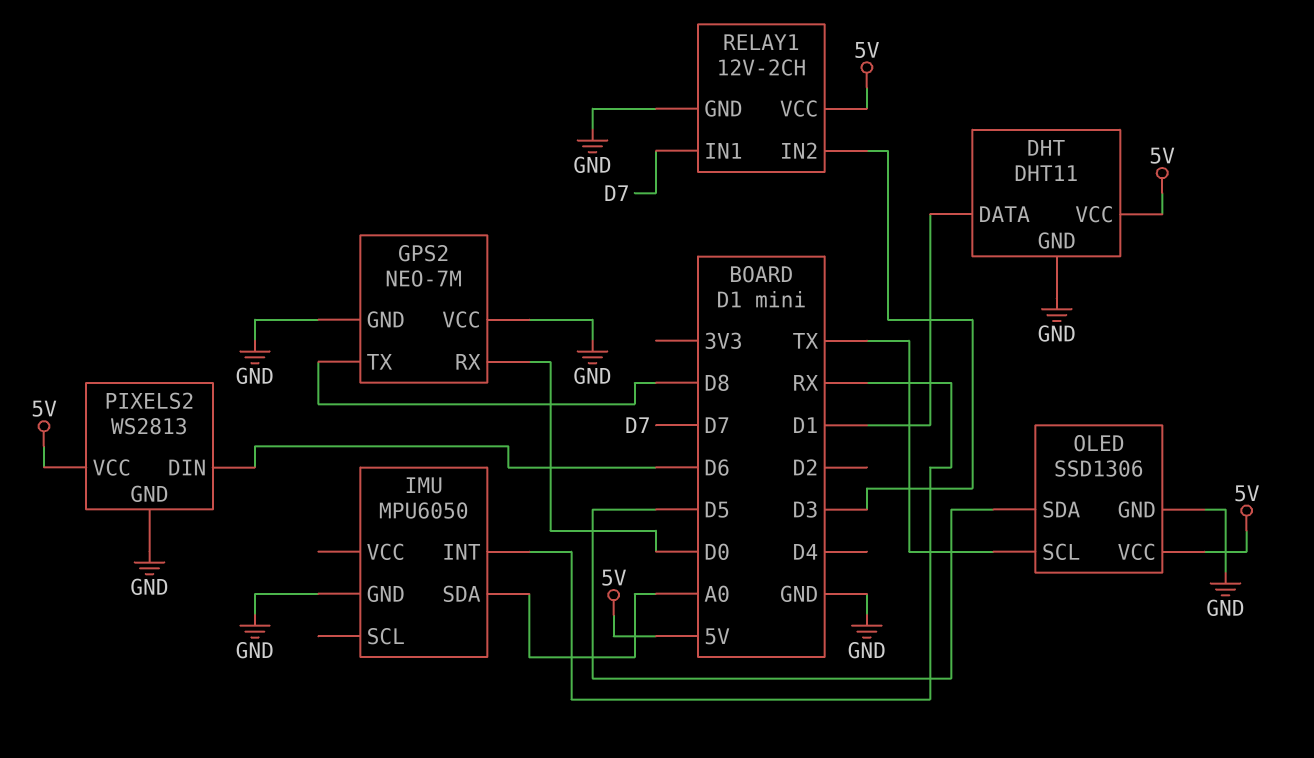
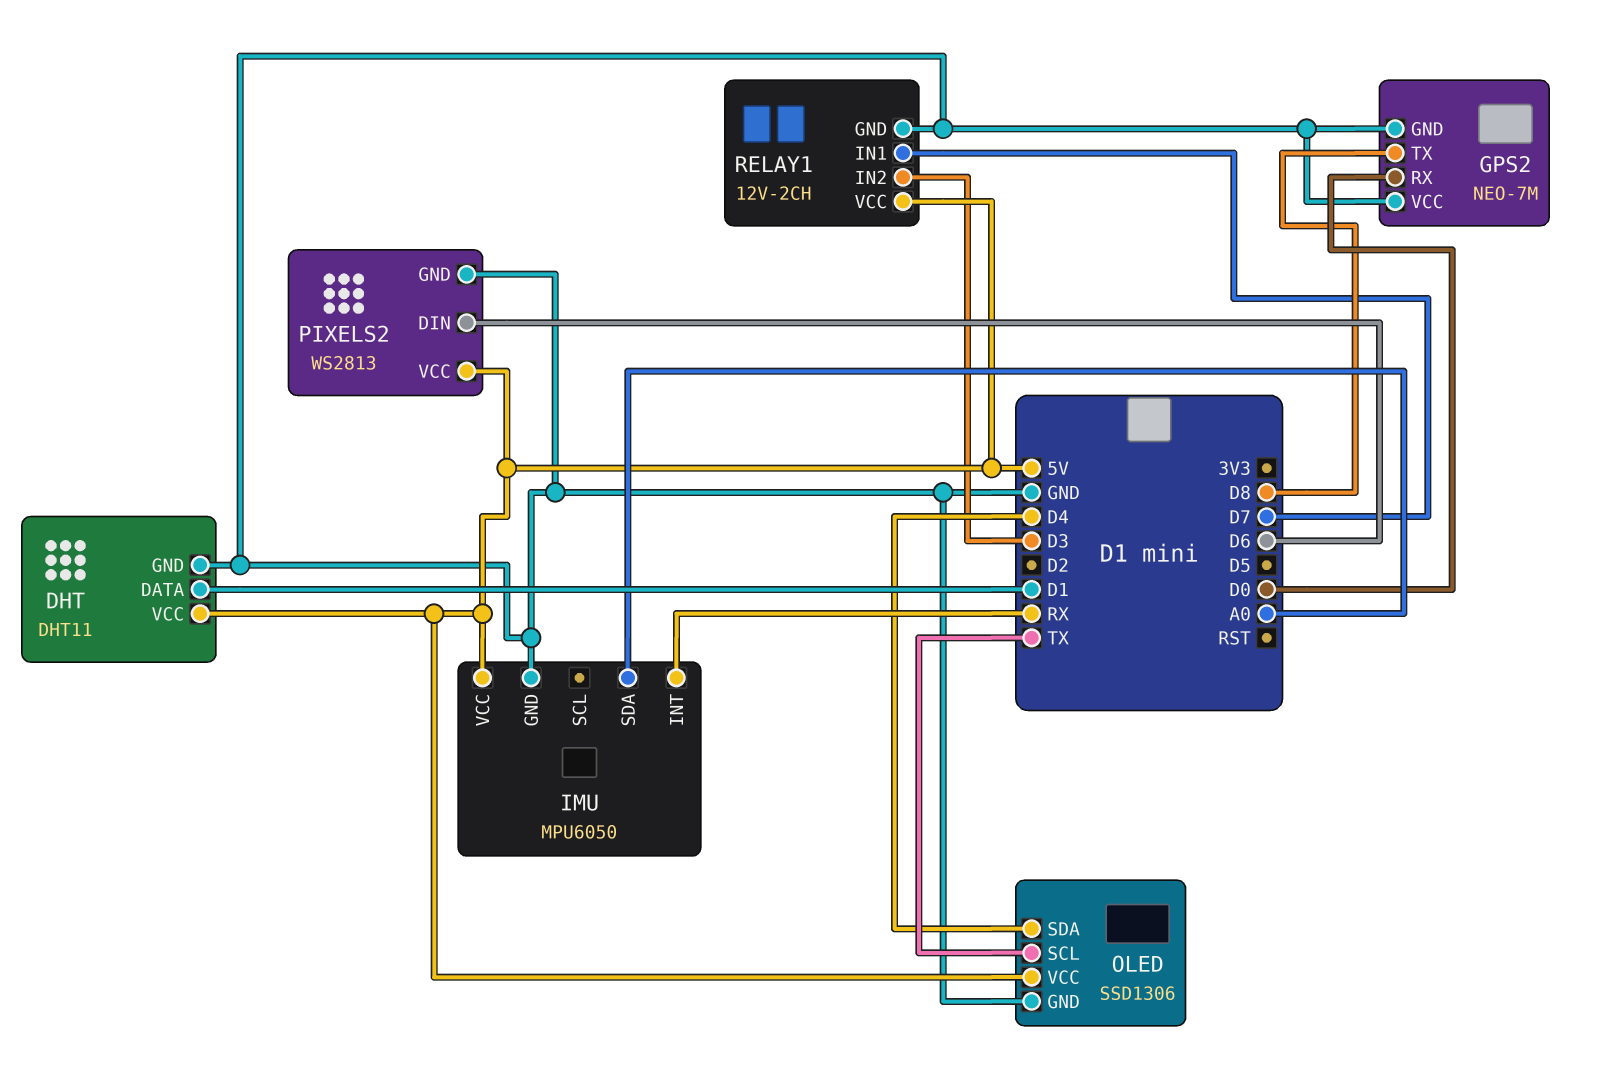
IMU pin VCC: none -> 5V
OLED pin SDA: D5 -> D4

